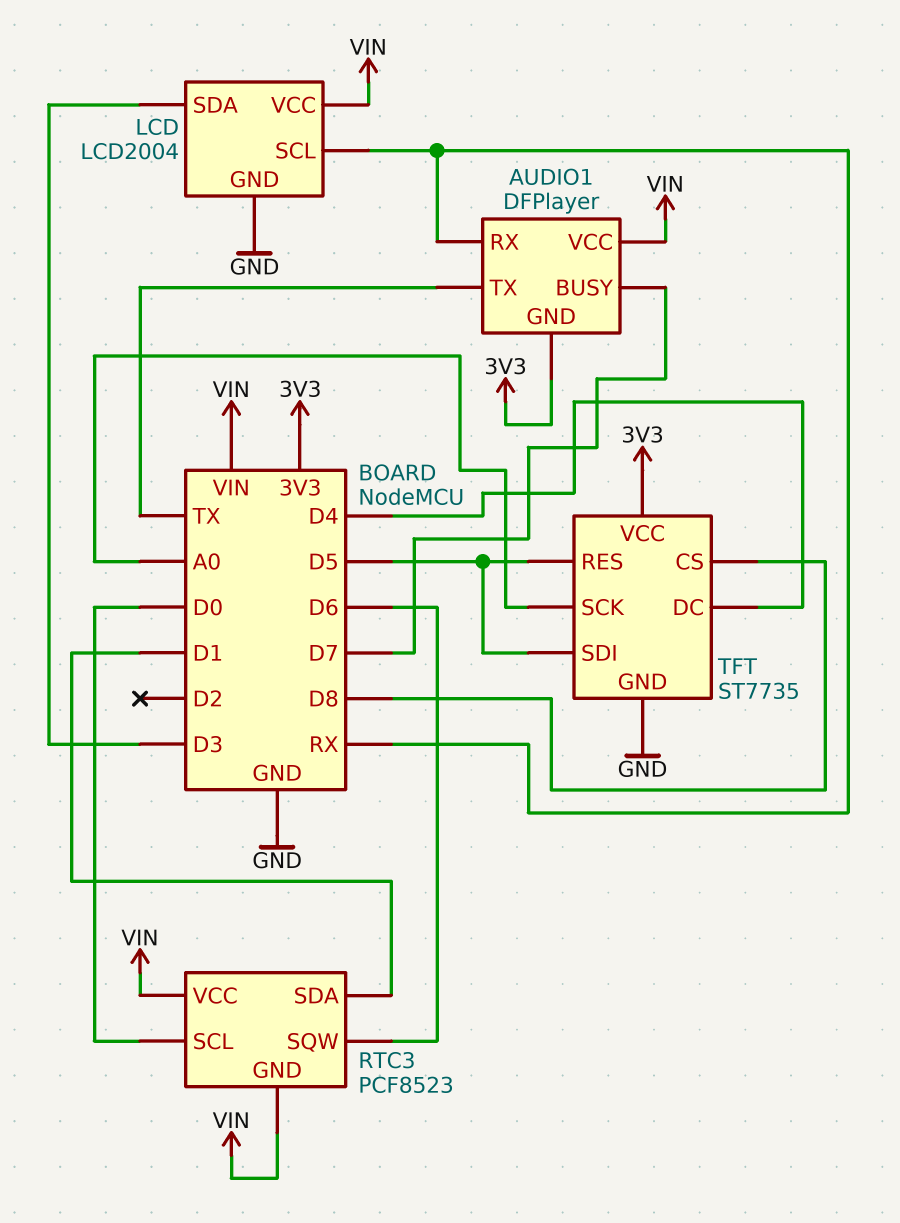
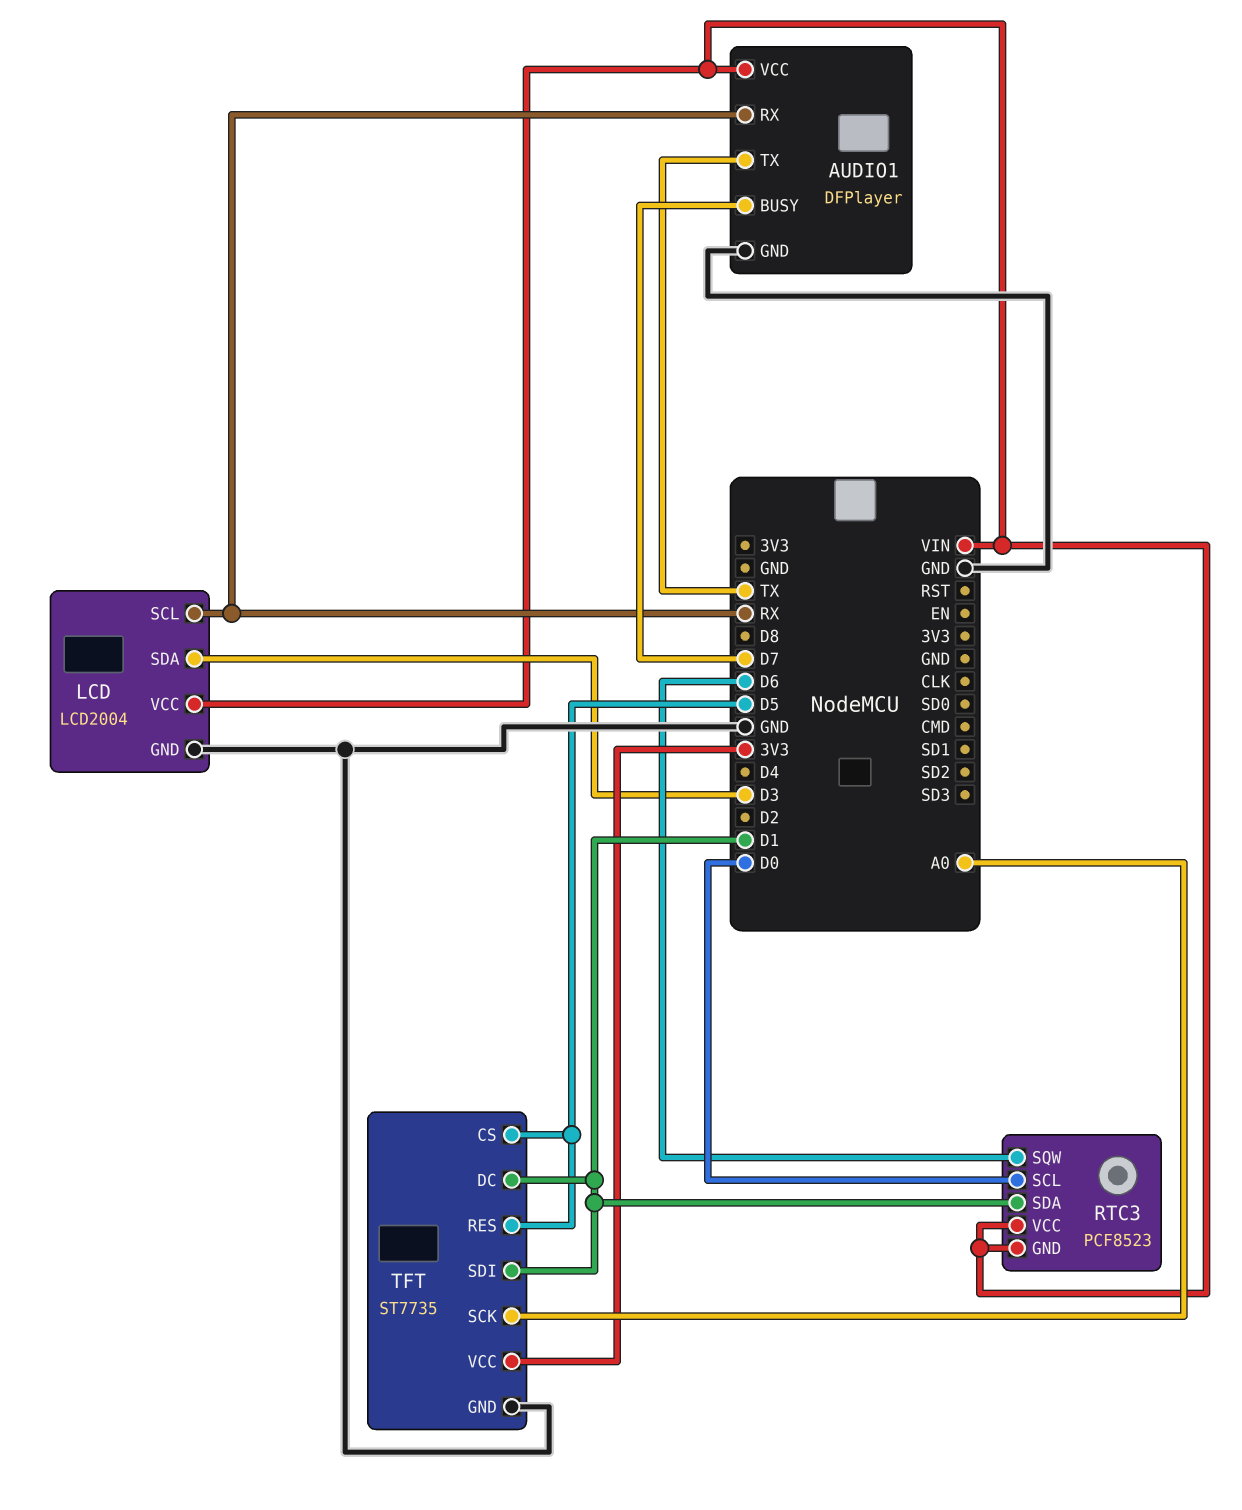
AUDIO1 pin GND: 3V3 -> GND
TFT pin CS: D8 -> D5
TFT pin DC: D4 -> D1
TFT pin SDI: D5 -> D1

